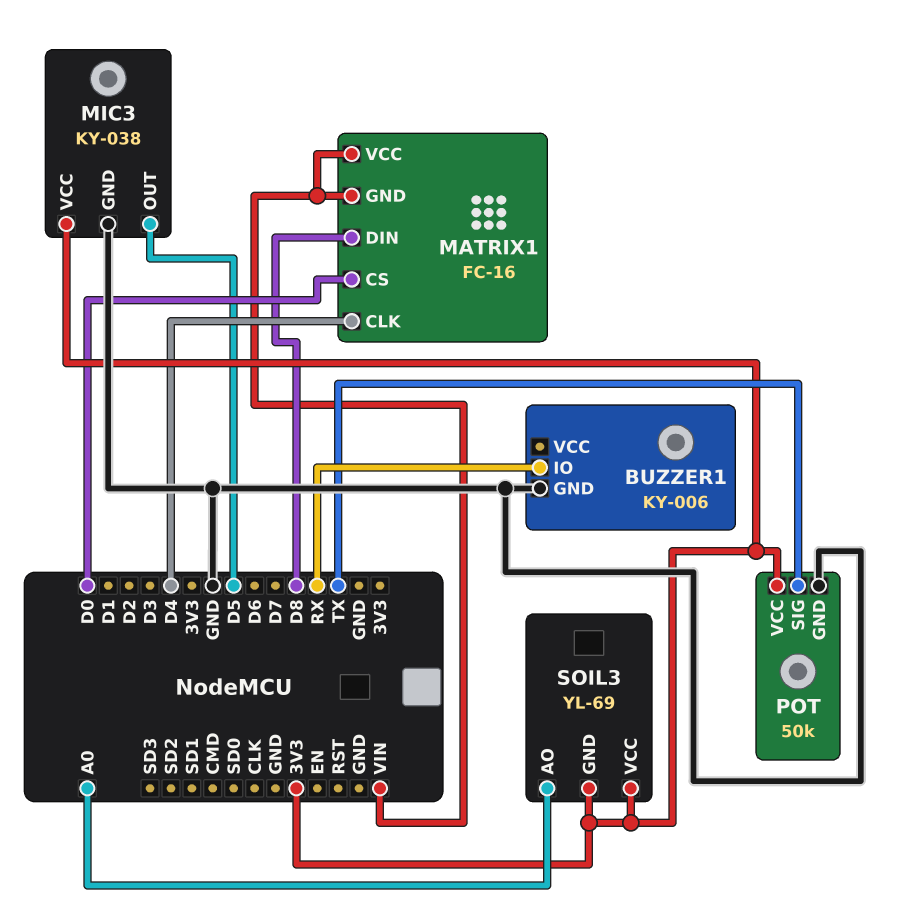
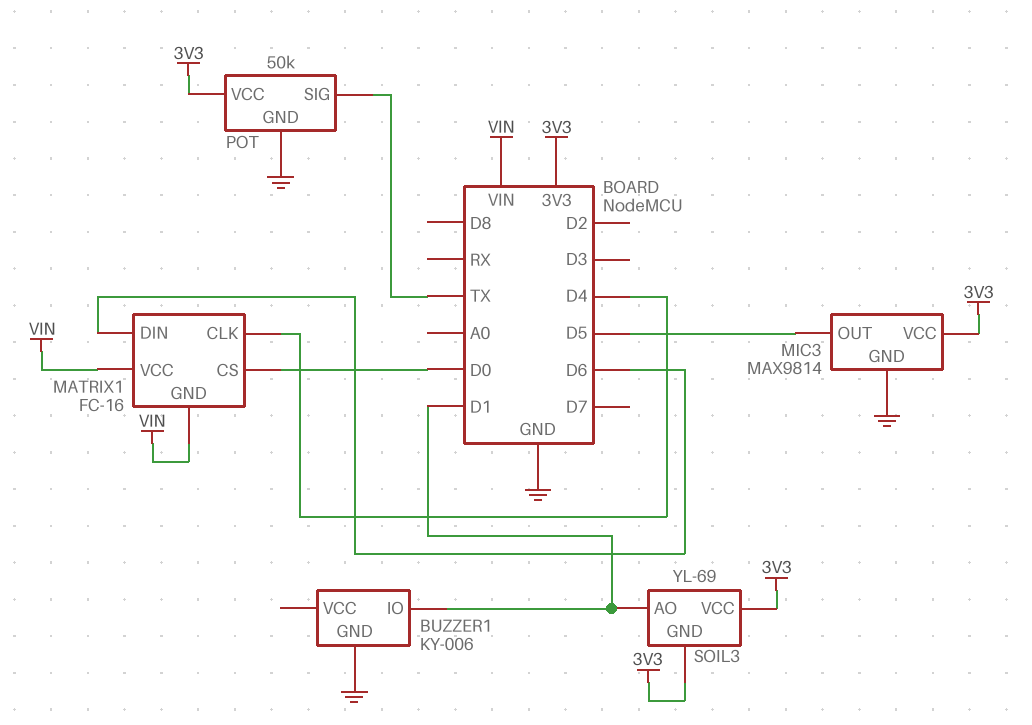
BUZZER1 pin IO: RX -> D1
MATRIX1 pin DIN: D8 -> D6
MIC3: KY-038 -> MAX9814
SOIL3 pin AO: A0 -> D1

